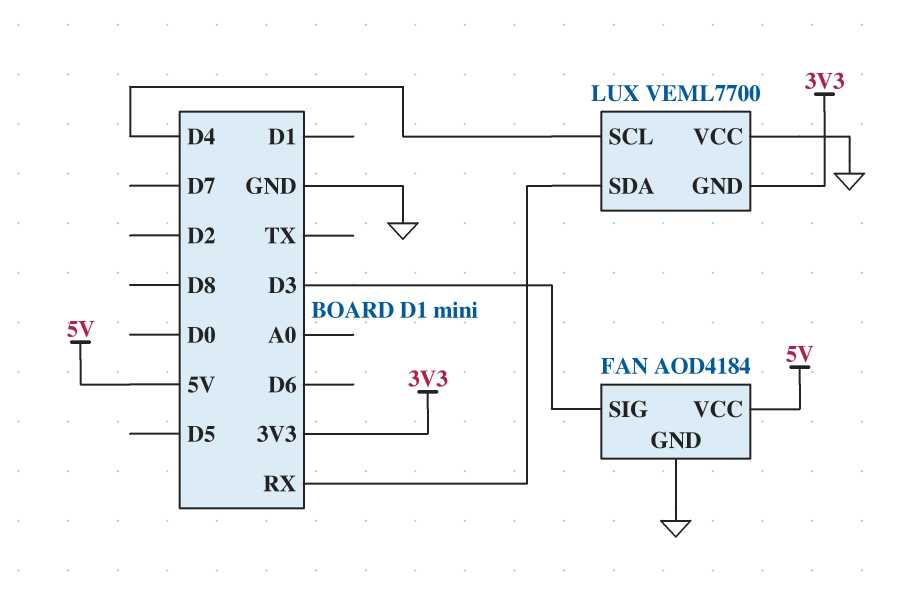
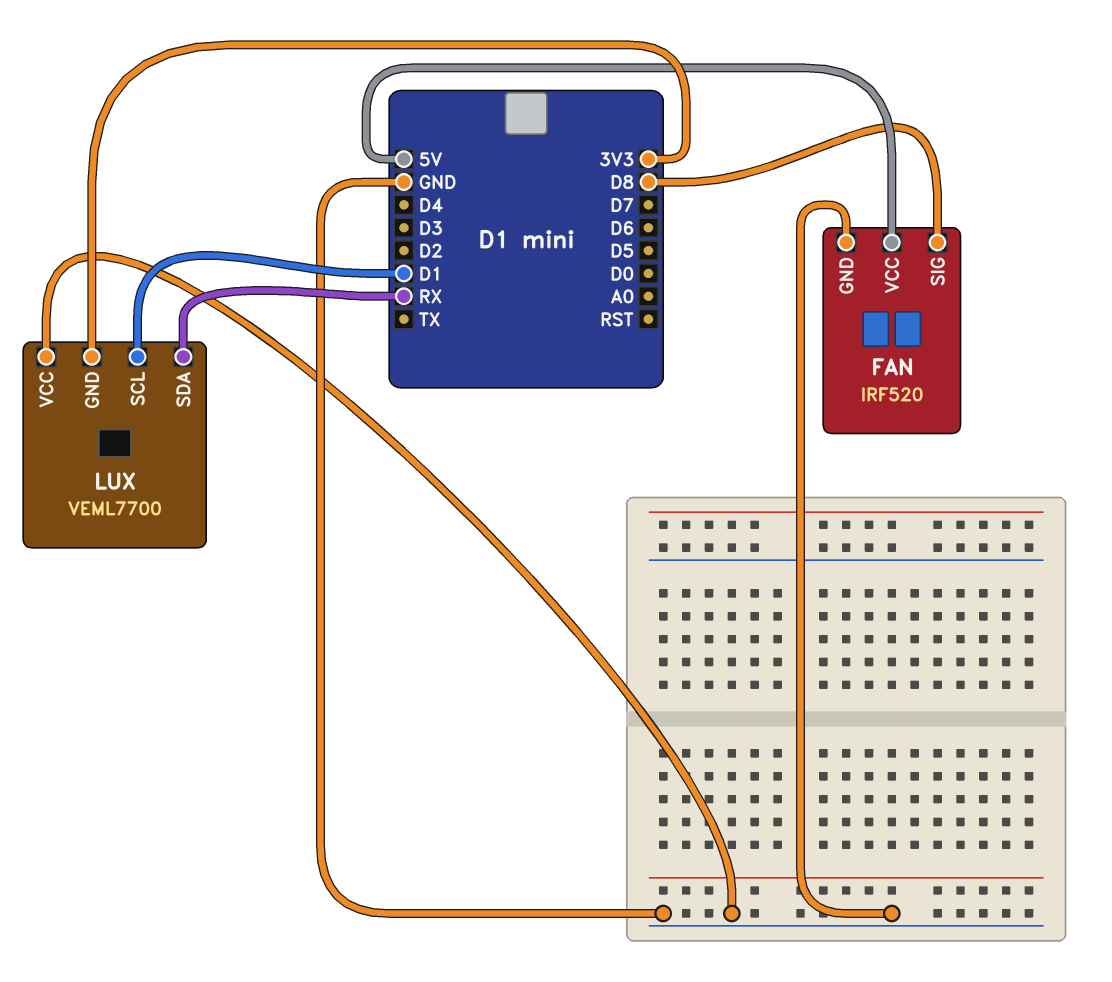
FAN: AOD4184 -> IRF520
FAN pin SIG: D3 -> D8
LUX pin SCL: D4 -> D1

